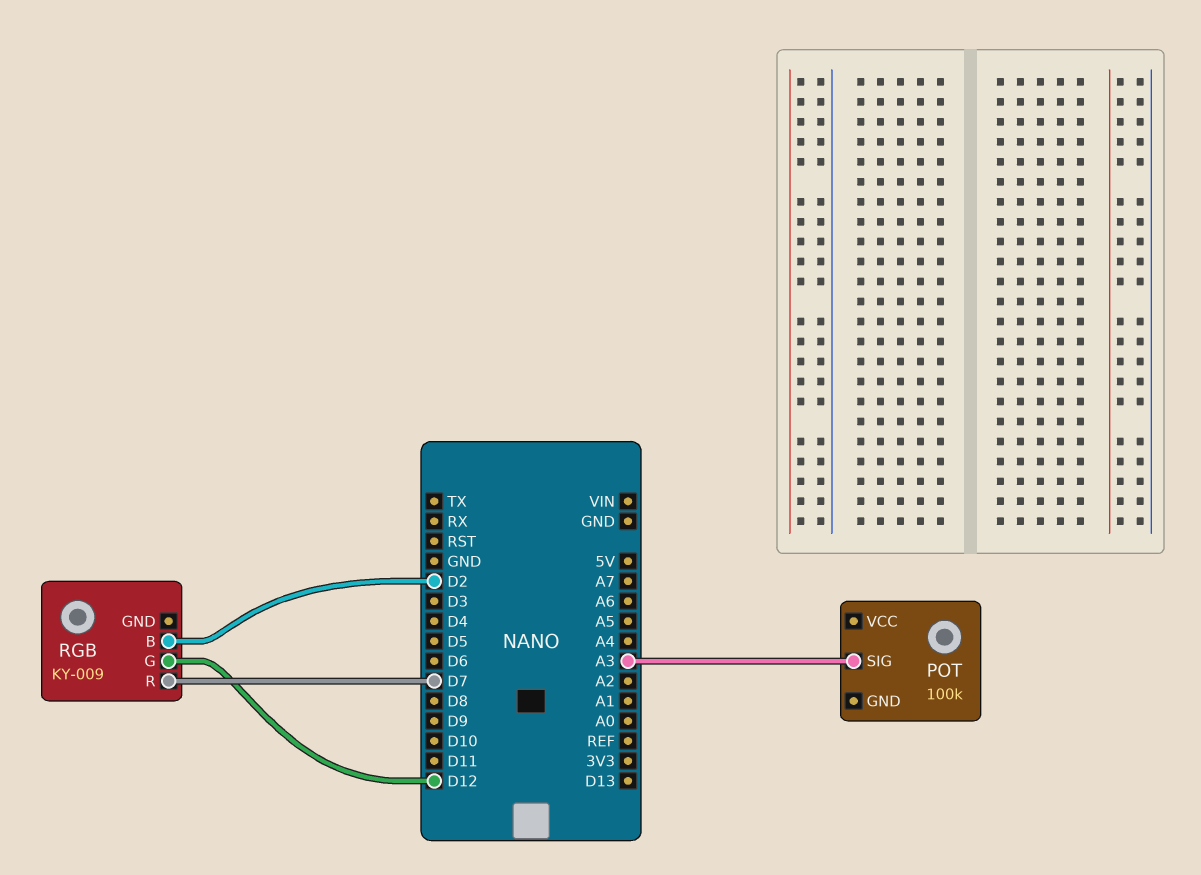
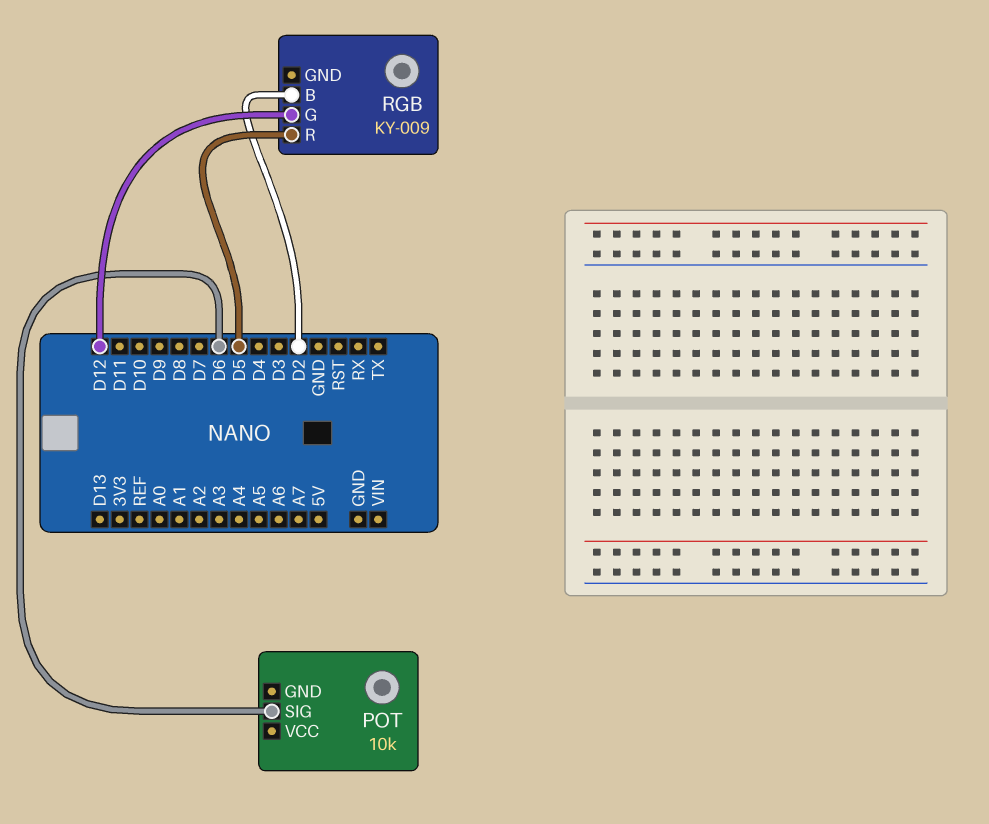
POT: 100k -> 10k
POT pin SIG: A3 -> D6
RGB pin R: D7 -> D5

